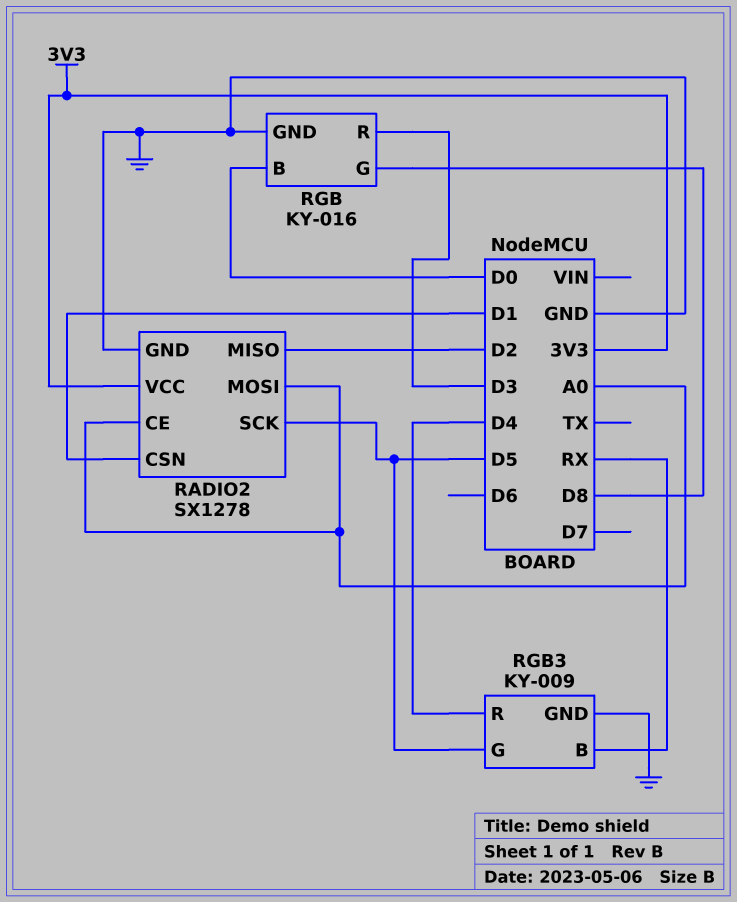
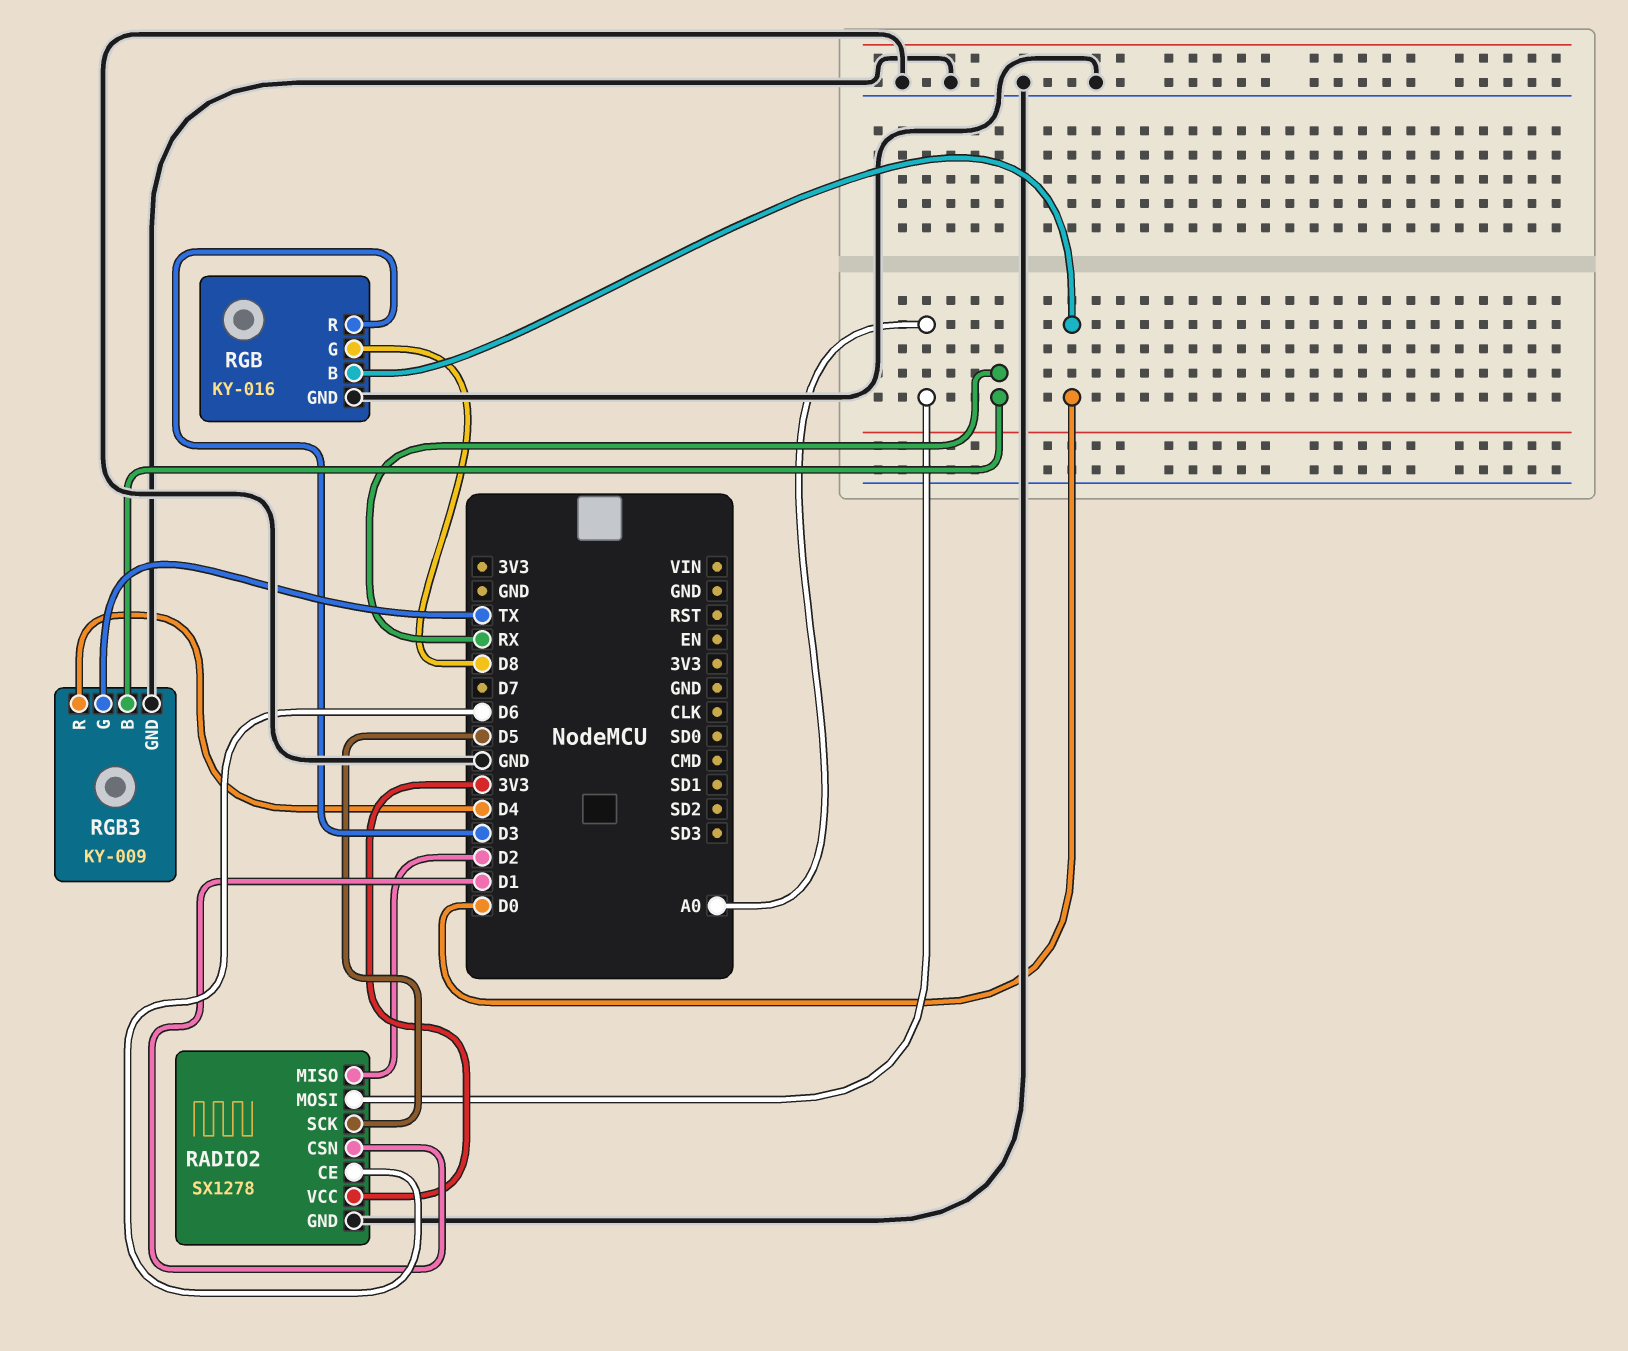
RADIO2 pin CE: A0 -> D6
RGB3 pin G: D5 -> TX

